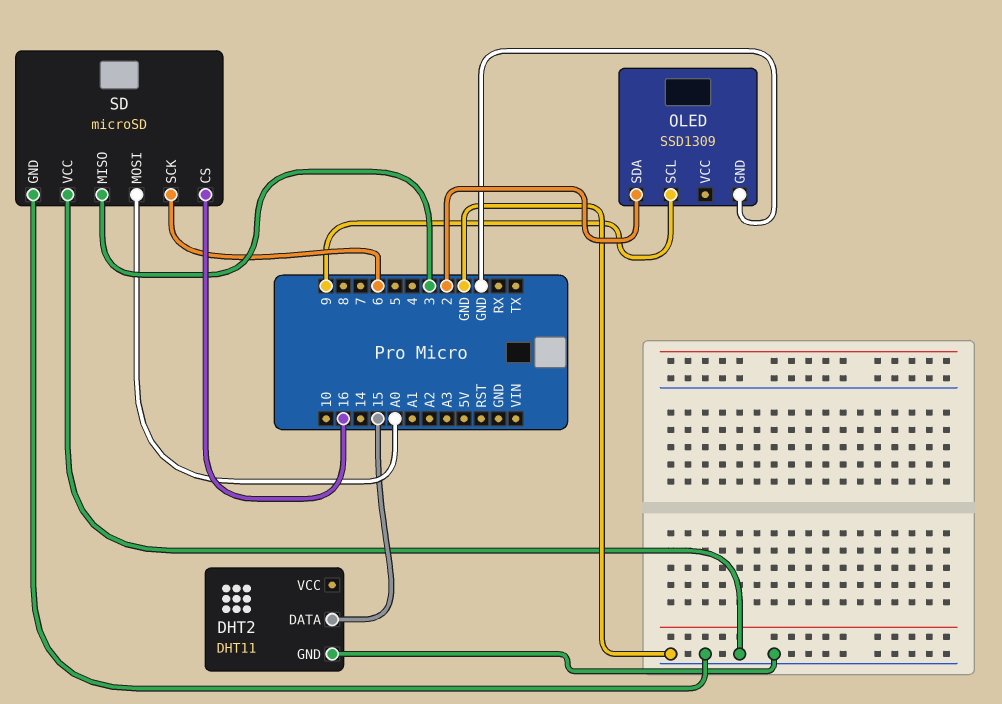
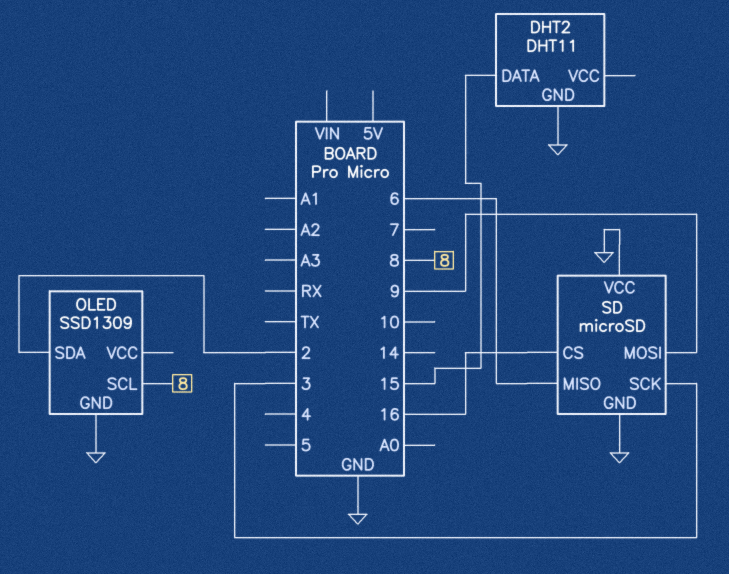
OLED pin SCL: 9 -> 8
SD pin MISO: 3 -> 6
SD pin MOSI: A0 -> 9
SD pin SCK: 6 -> 3

